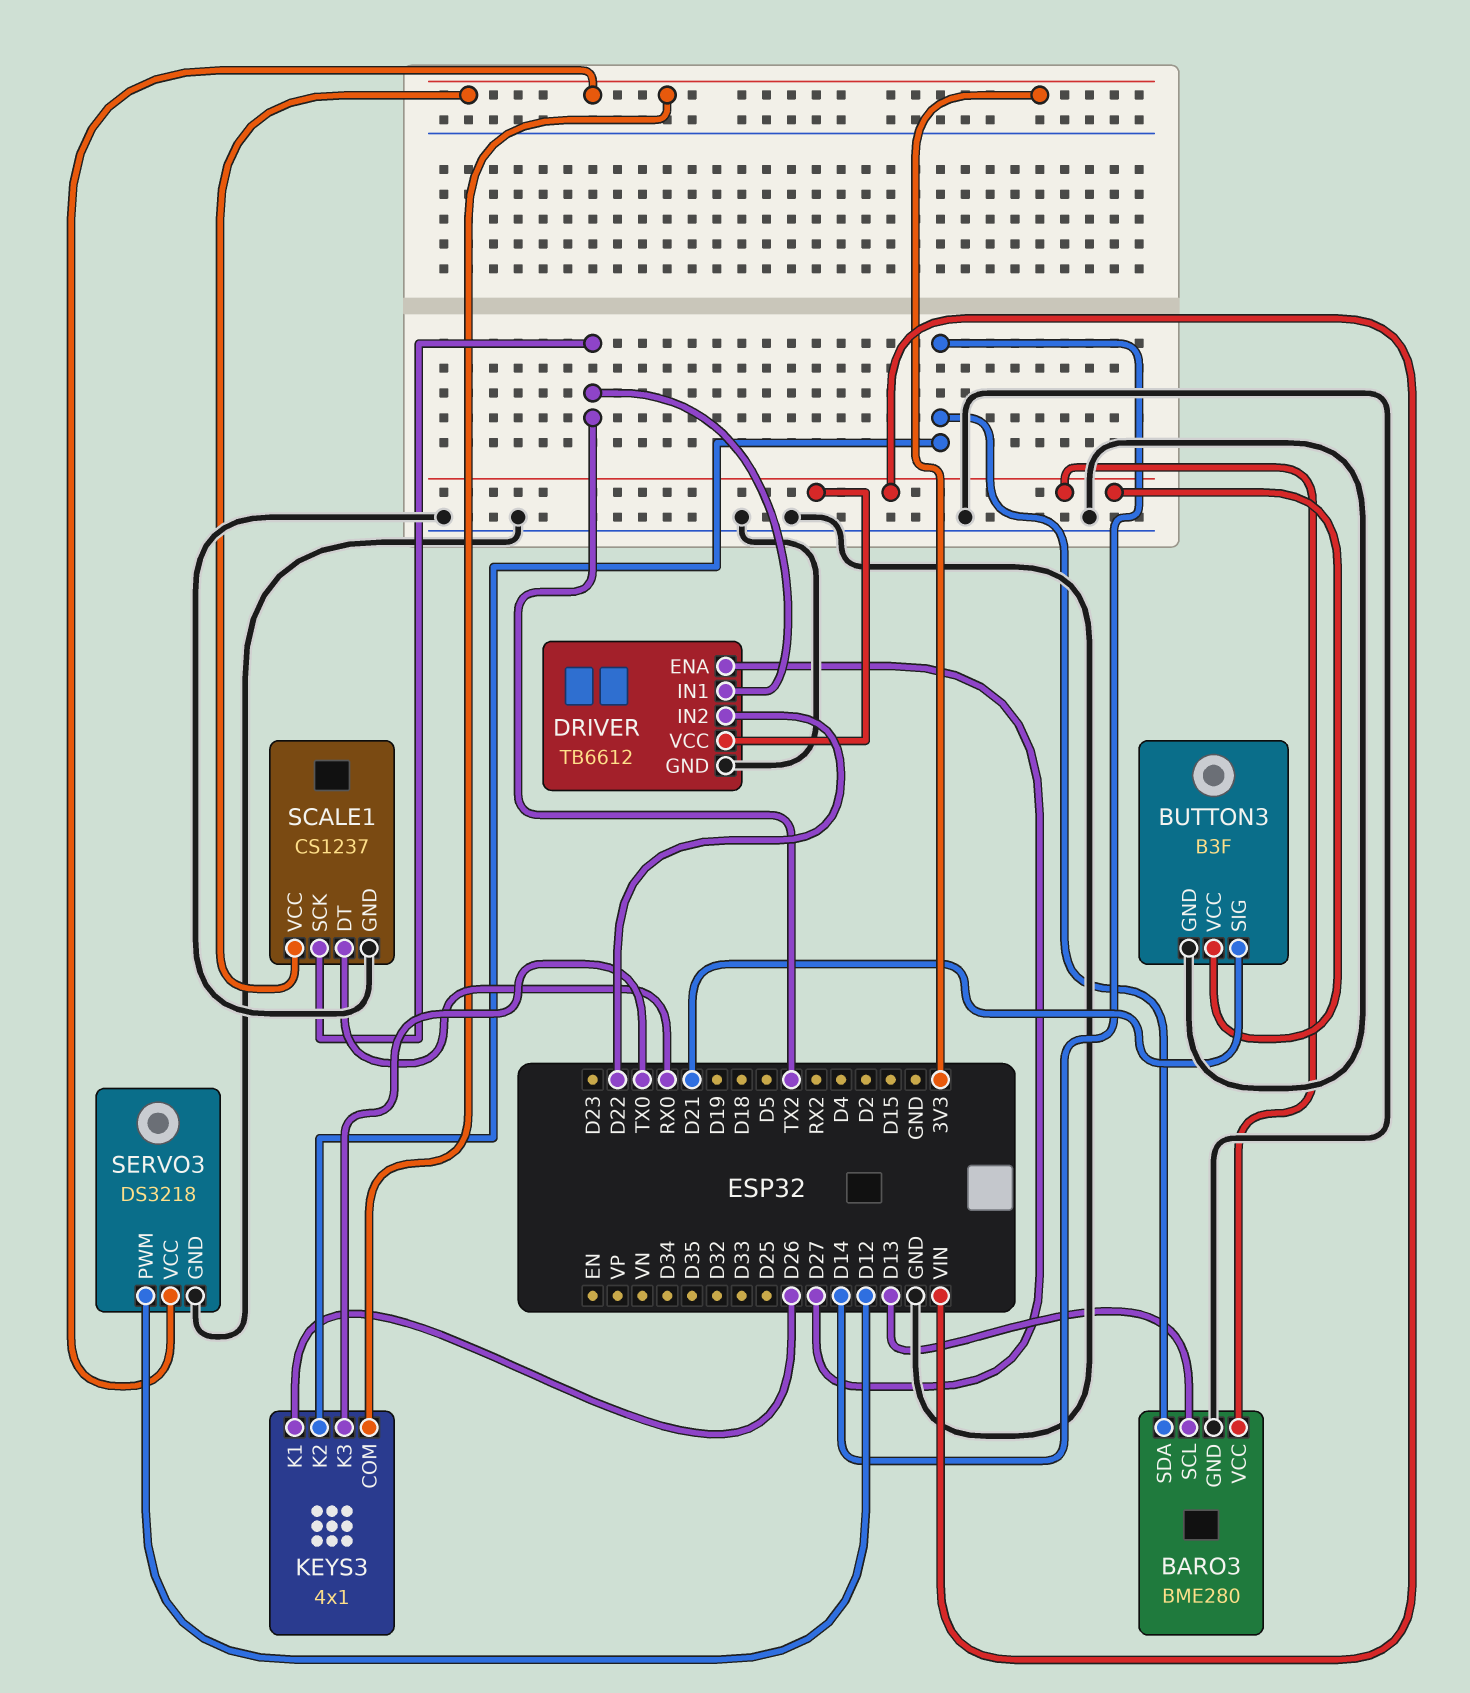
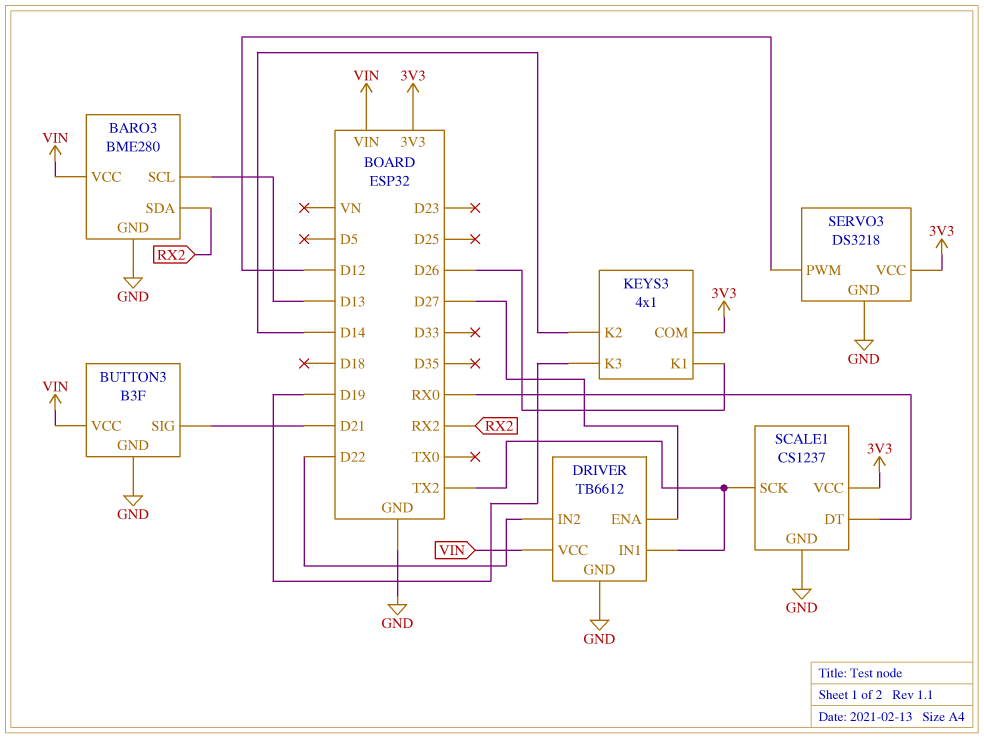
BARO3 pin SDA: D14 -> RX2
KEYS3 pin K3: TX0 -> D19

